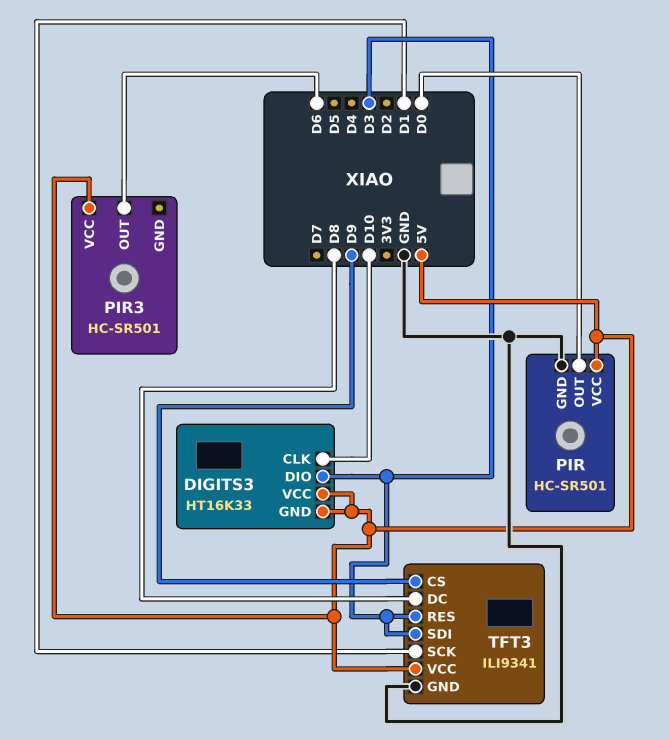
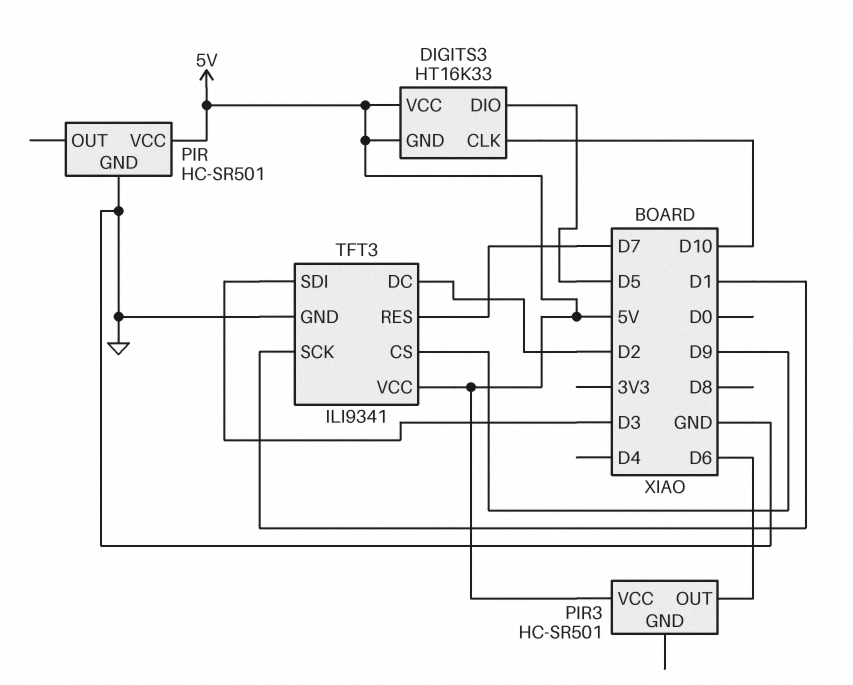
DIGITS3 pin DIO: D3 -> D5
PIR pin OUT: D0 -> none
TFT3 pin DC: D8 -> D2
TFT3 pin RES: D3 -> D7

